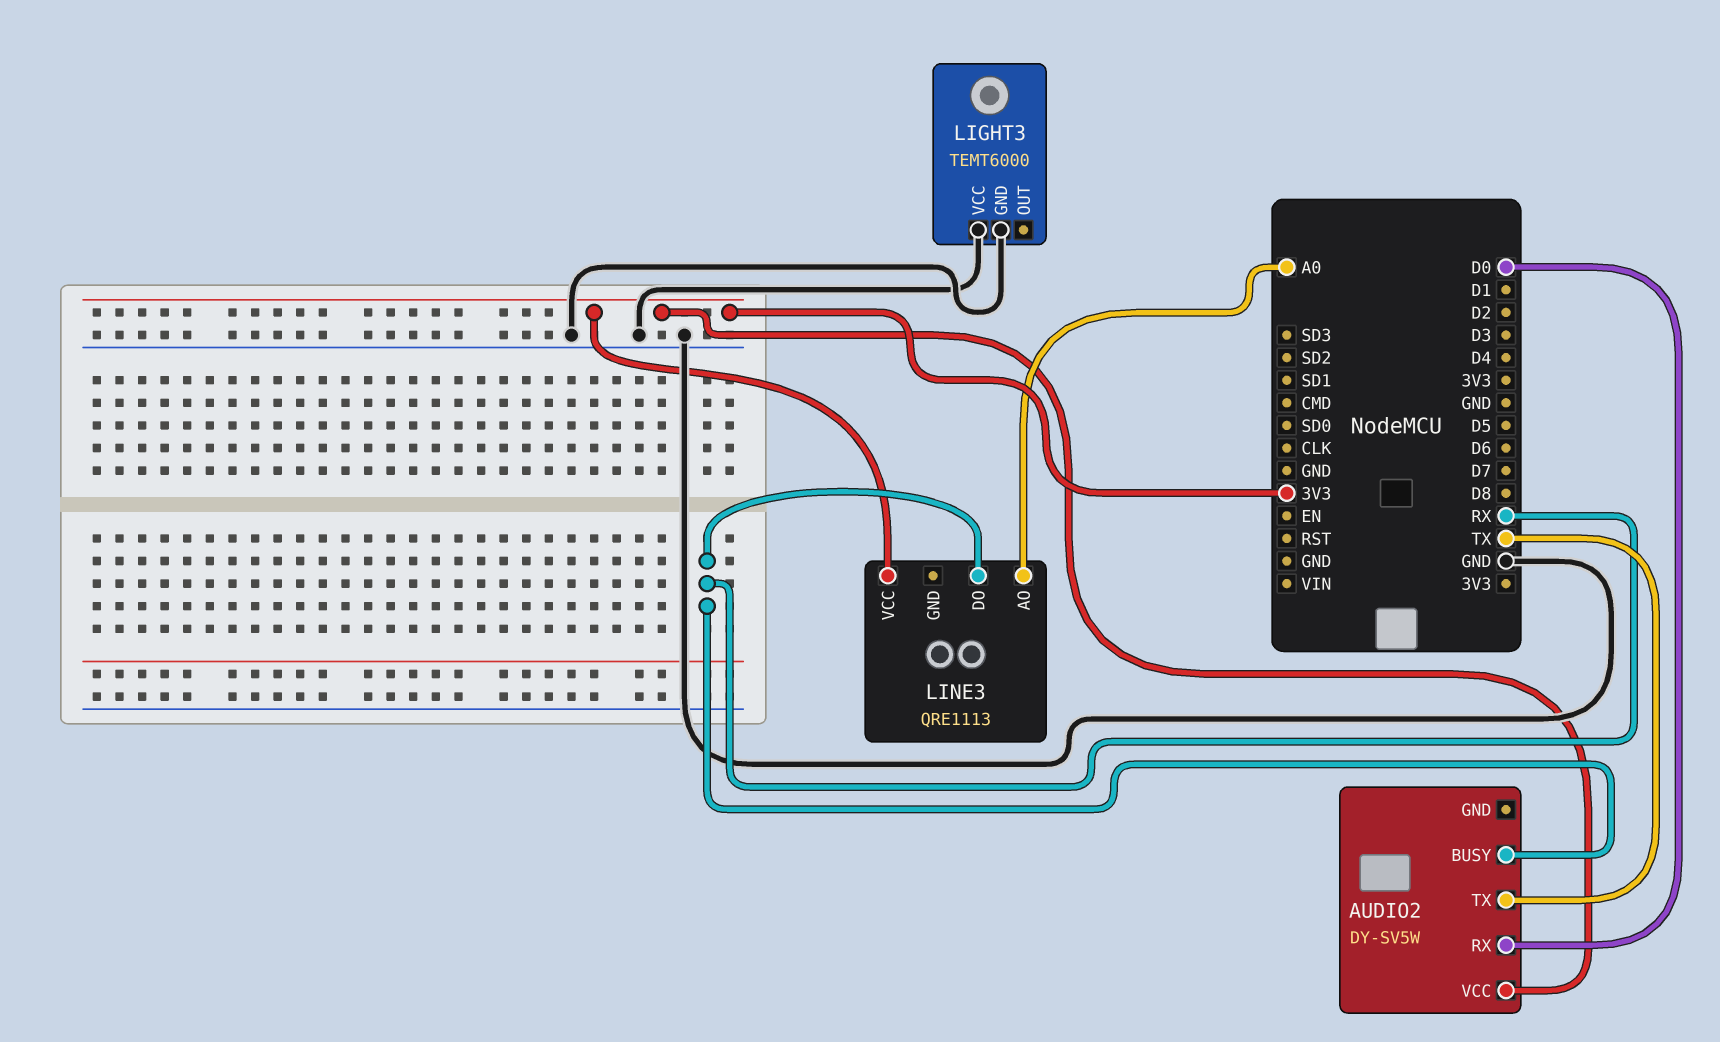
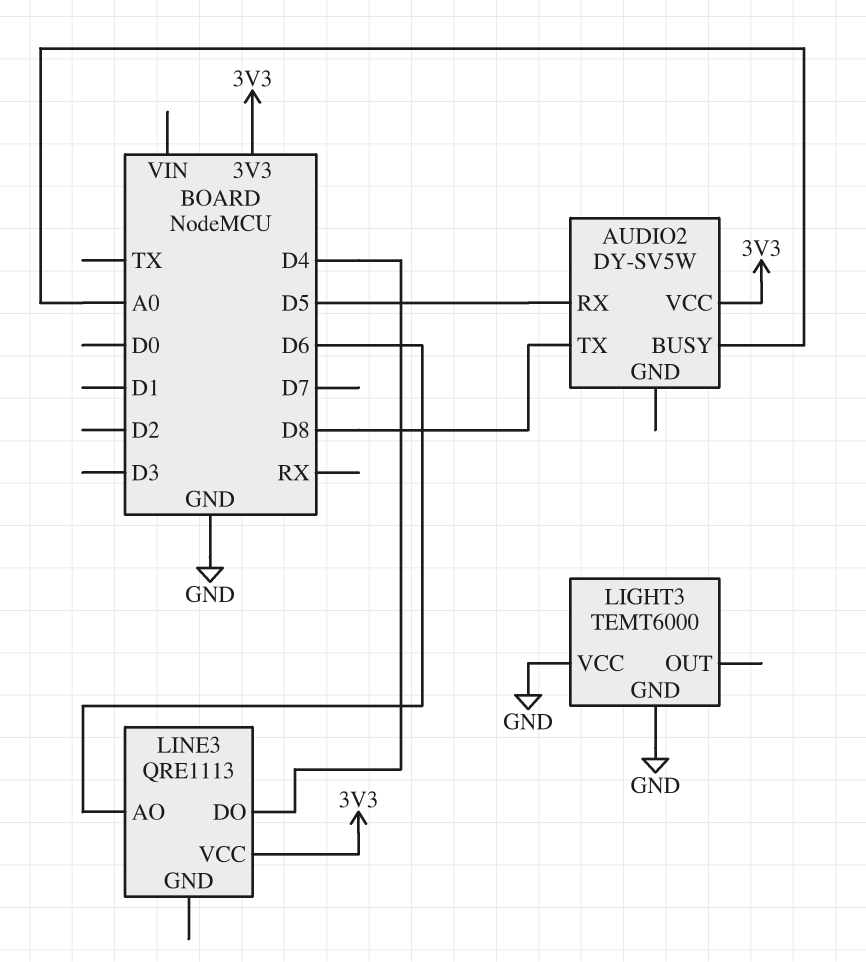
AUDIO2 pin BUSY: RX -> A0
AUDIO2 pin RX: D0 -> D5
AUDIO2 pin TX: TX -> D8
LINE3 pin AO: A0 -> D6
LINE3 pin DO: RX -> D4

